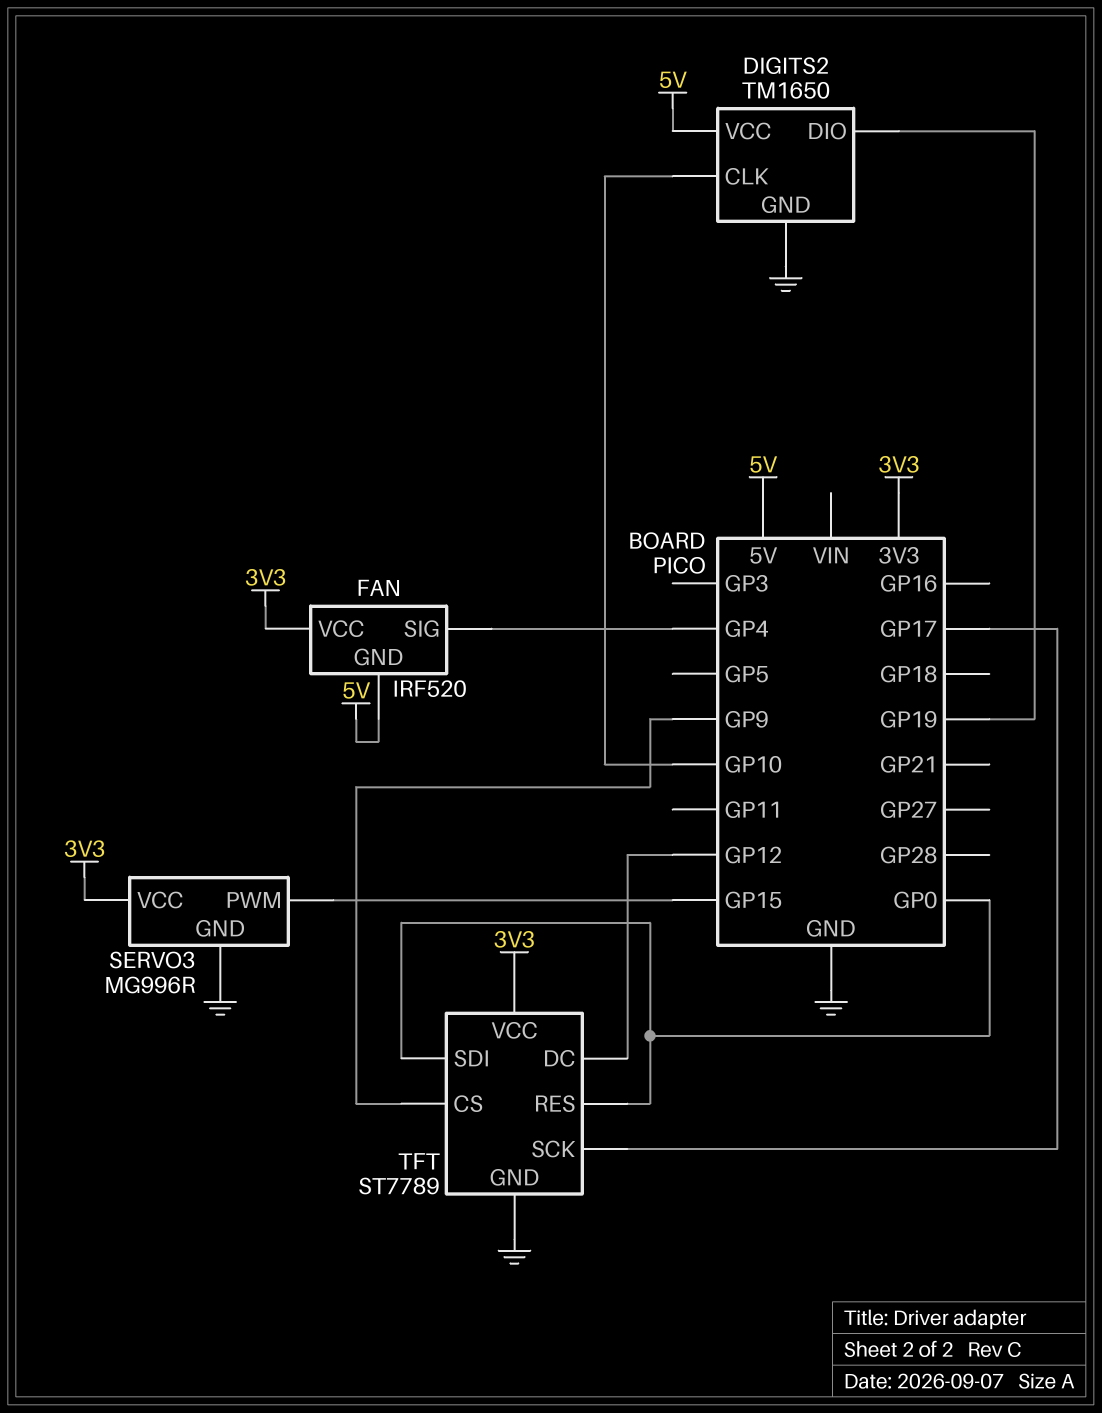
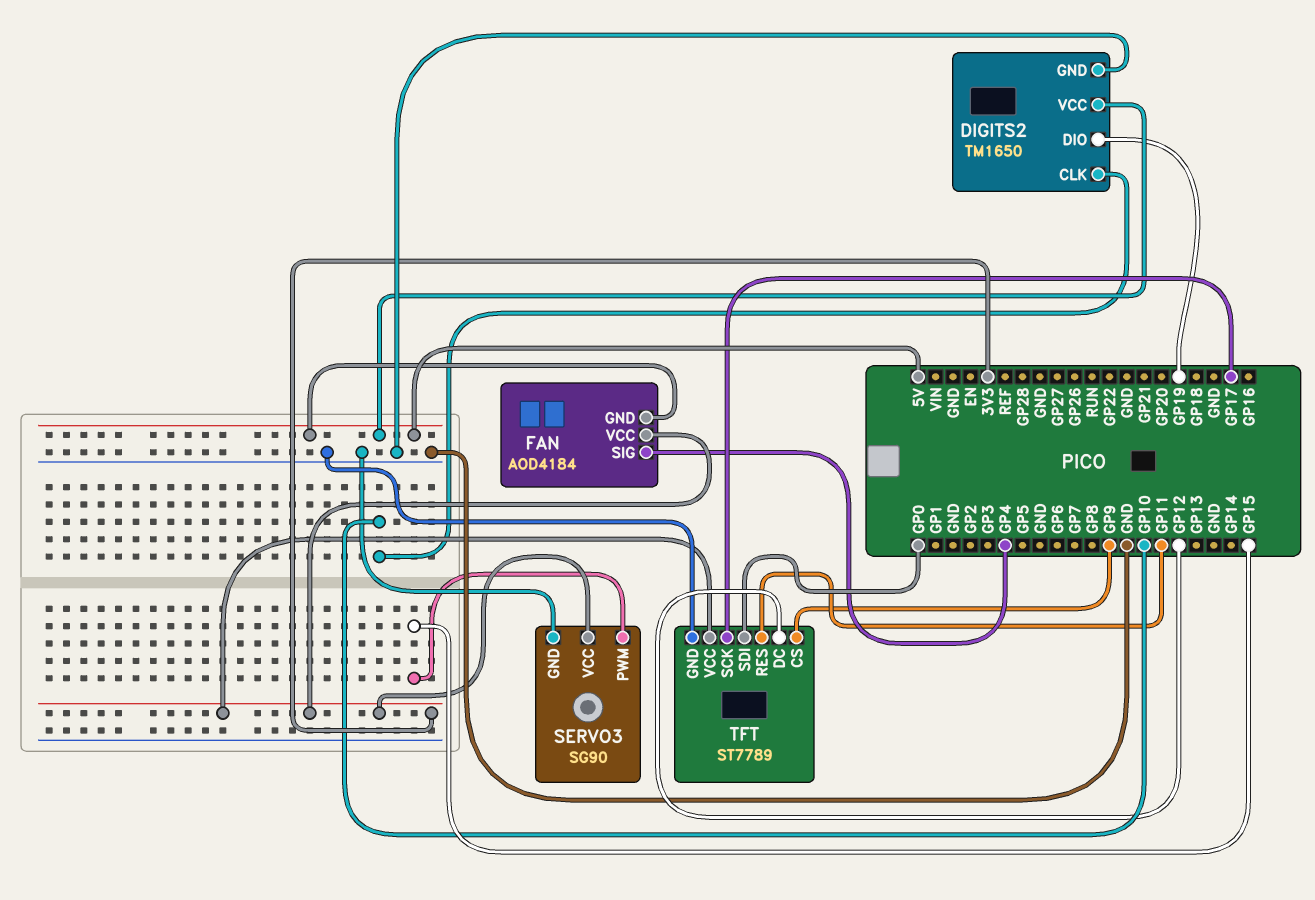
FAN: IRF520 -> AOD4184
SERVO3: MG996R -> SG90
TFT pin RES: GP0 -> GP11

